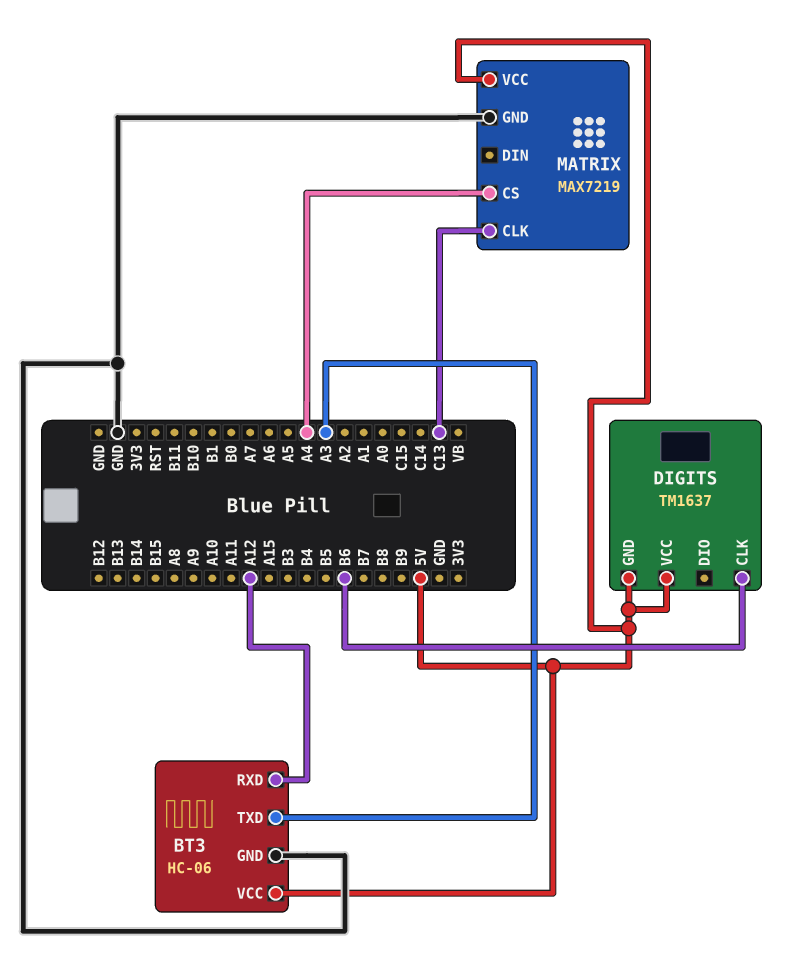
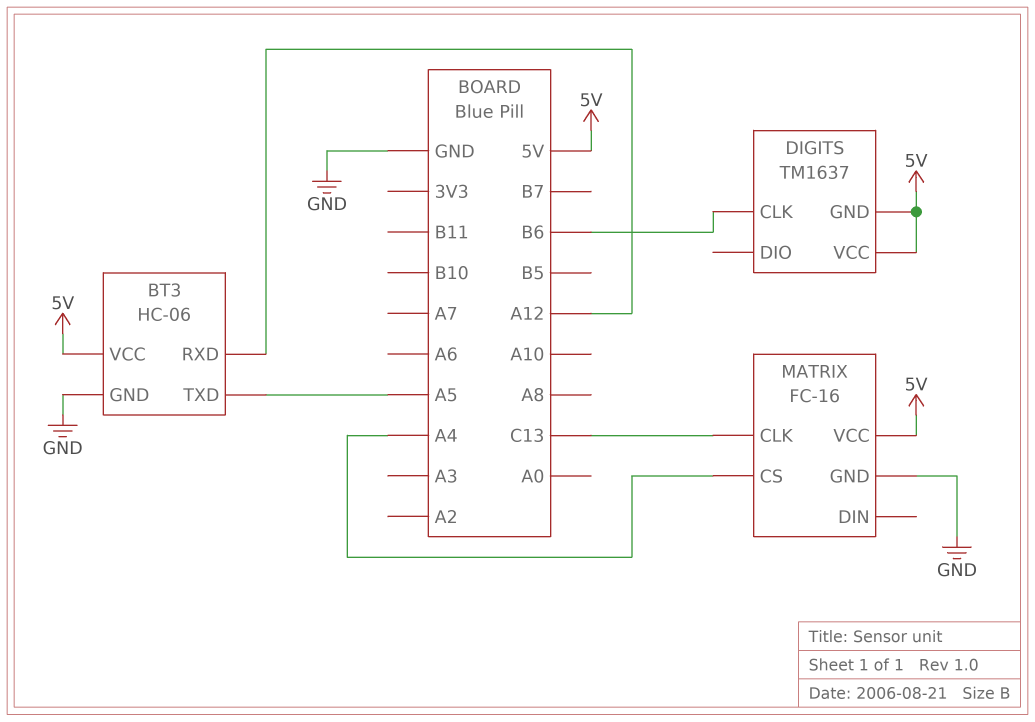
BT3 pin TXD: A3 -> A5
MATRIX: MAX7219 -> FC-16

